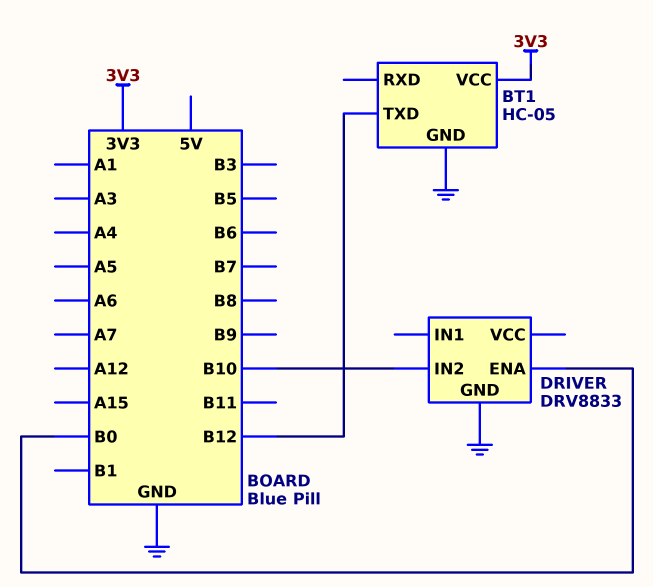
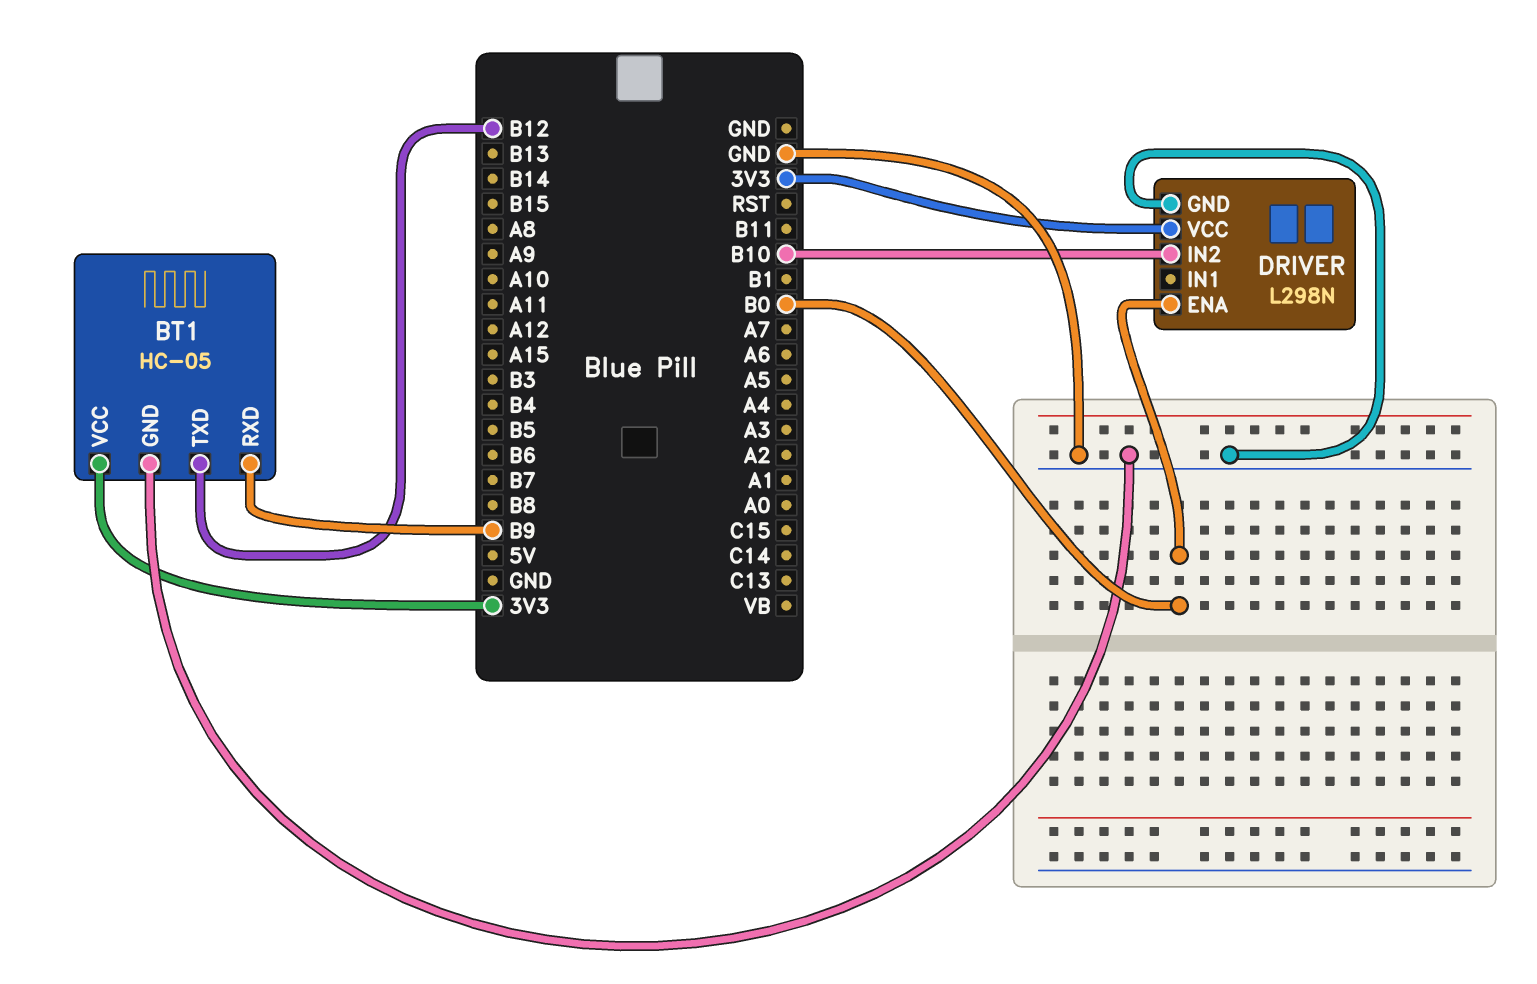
BT1 pin RXD: none -> B9
DRIVER: DRV8833 -> L298N
DRIVER pin VCC: none -> 3V3

